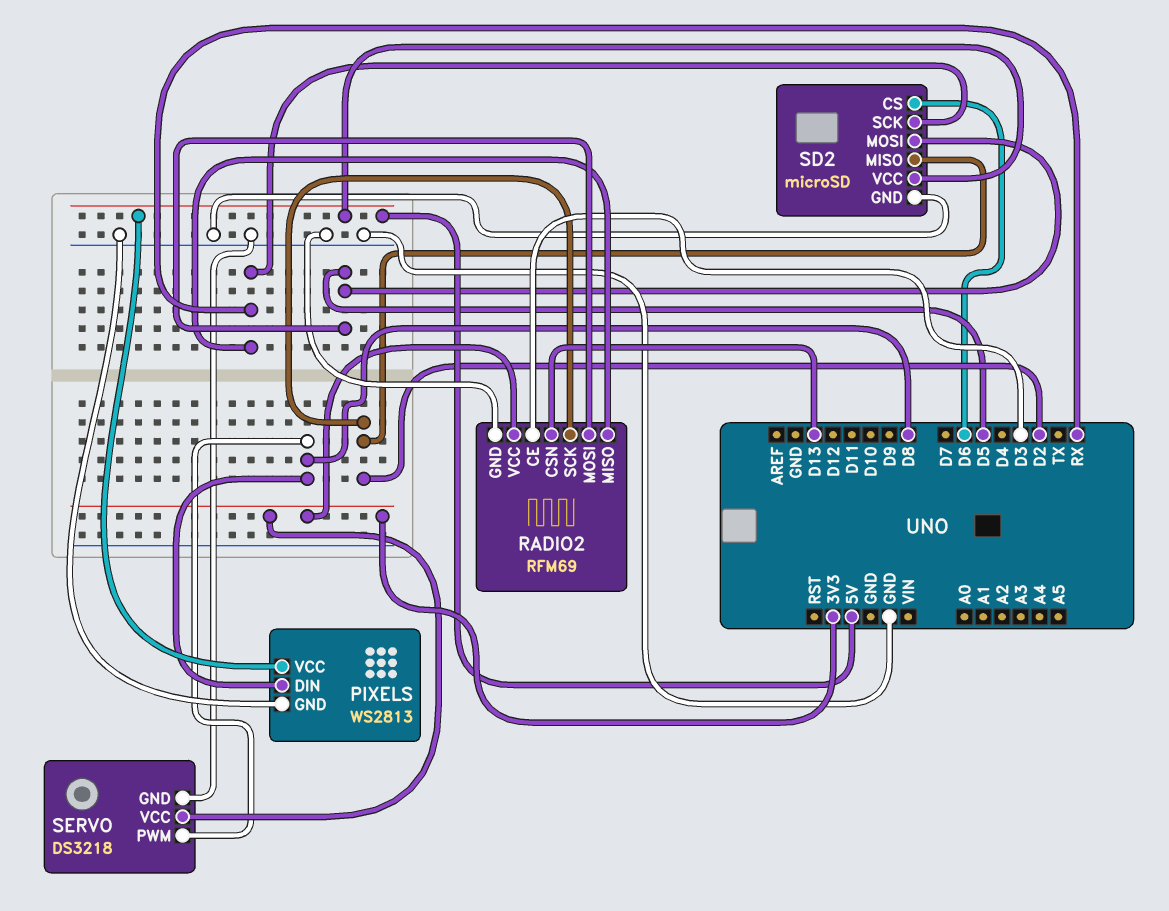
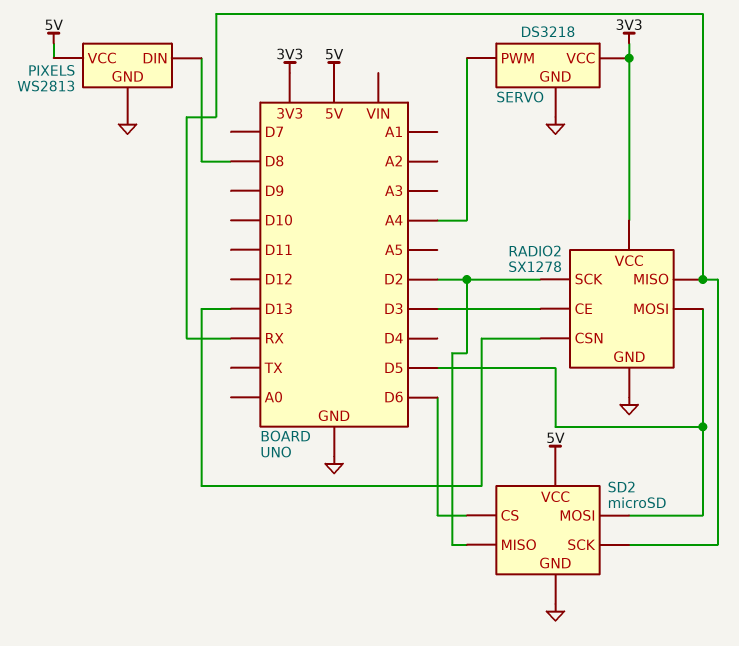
RADIO2: RFM69 -> SX1278
SERVO pin PWM: D8 -> A4

